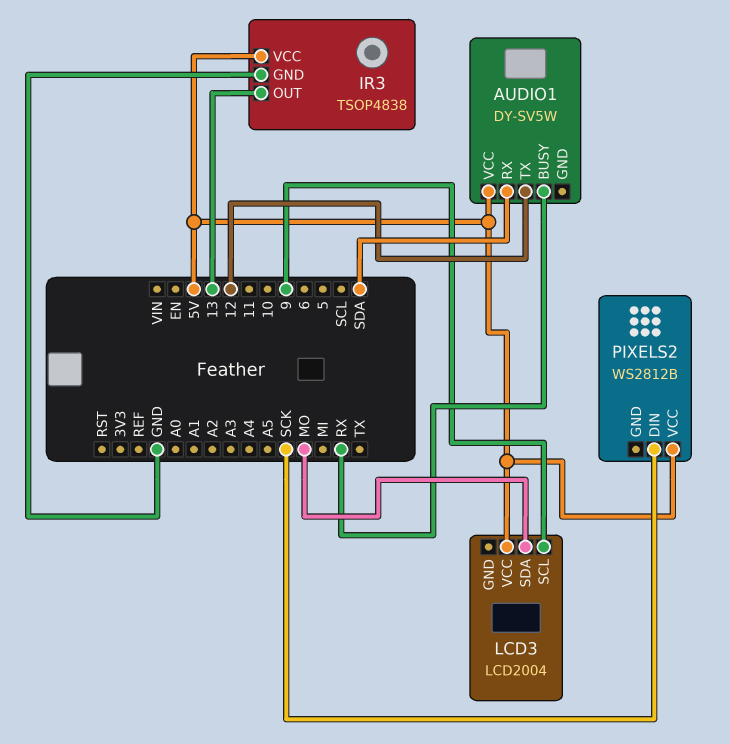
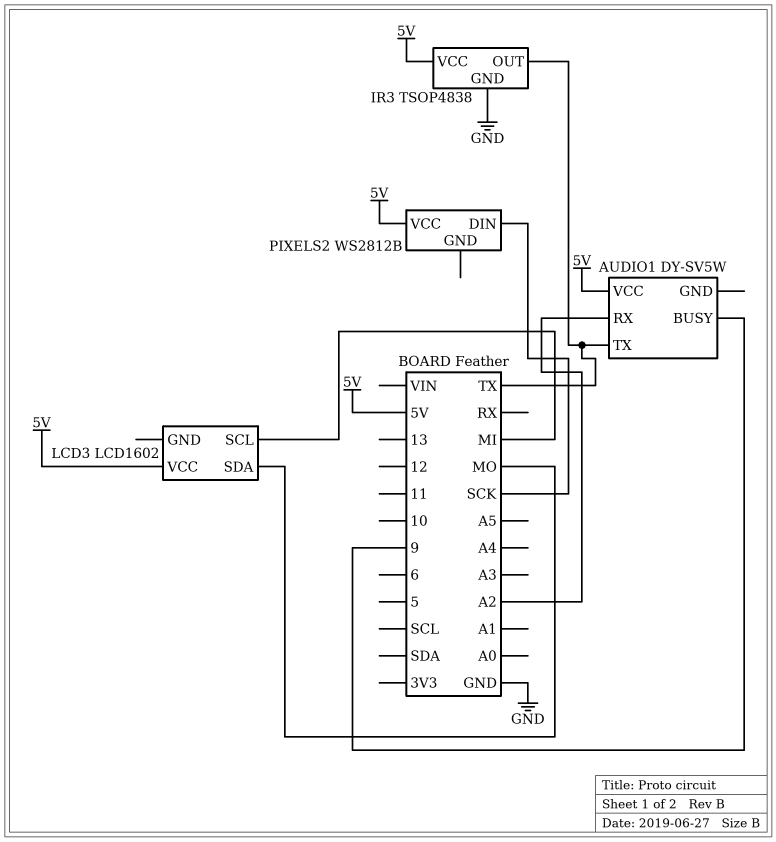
AUDIO1 pin BUSY: RX -> 9
AUDIO1 pin RX: SDA -> A2
AUDIO1 pin TX: 12 -> TX
IR3 pin OUT: 13 -> TX
LCD3: LCD2004 -> LCD1602
LCD3 pin SCL: 9 -> MI

